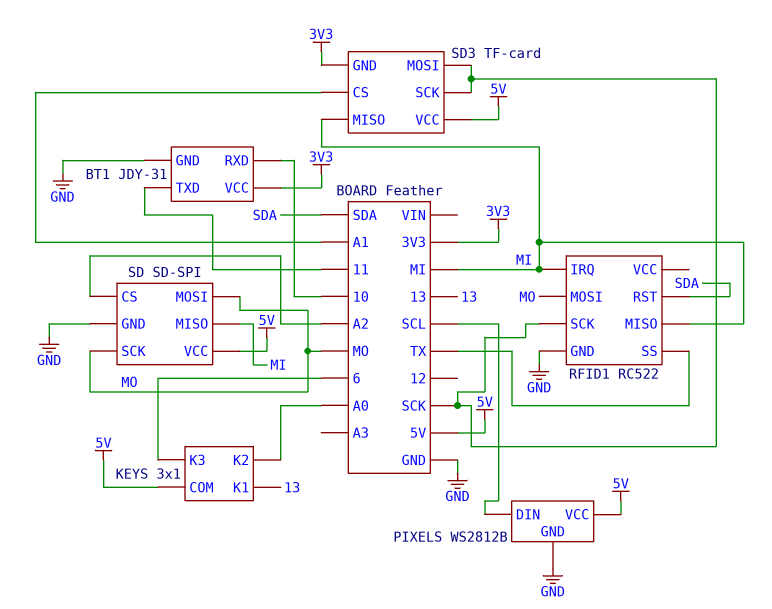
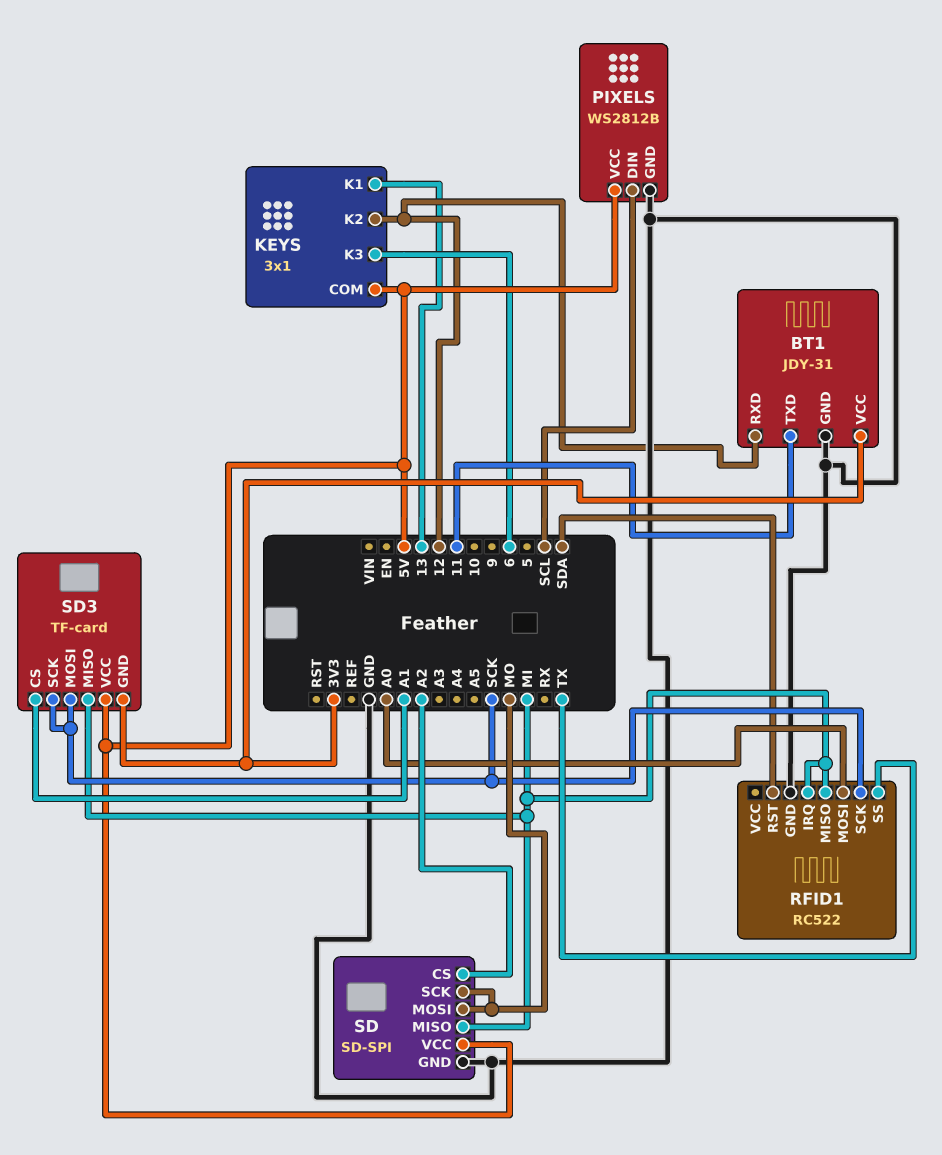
BT1 pin RXD: 10 -> 12
KEYS pin K2: A0 -> 12
RFID1 pin MOSI: MO -> A0

